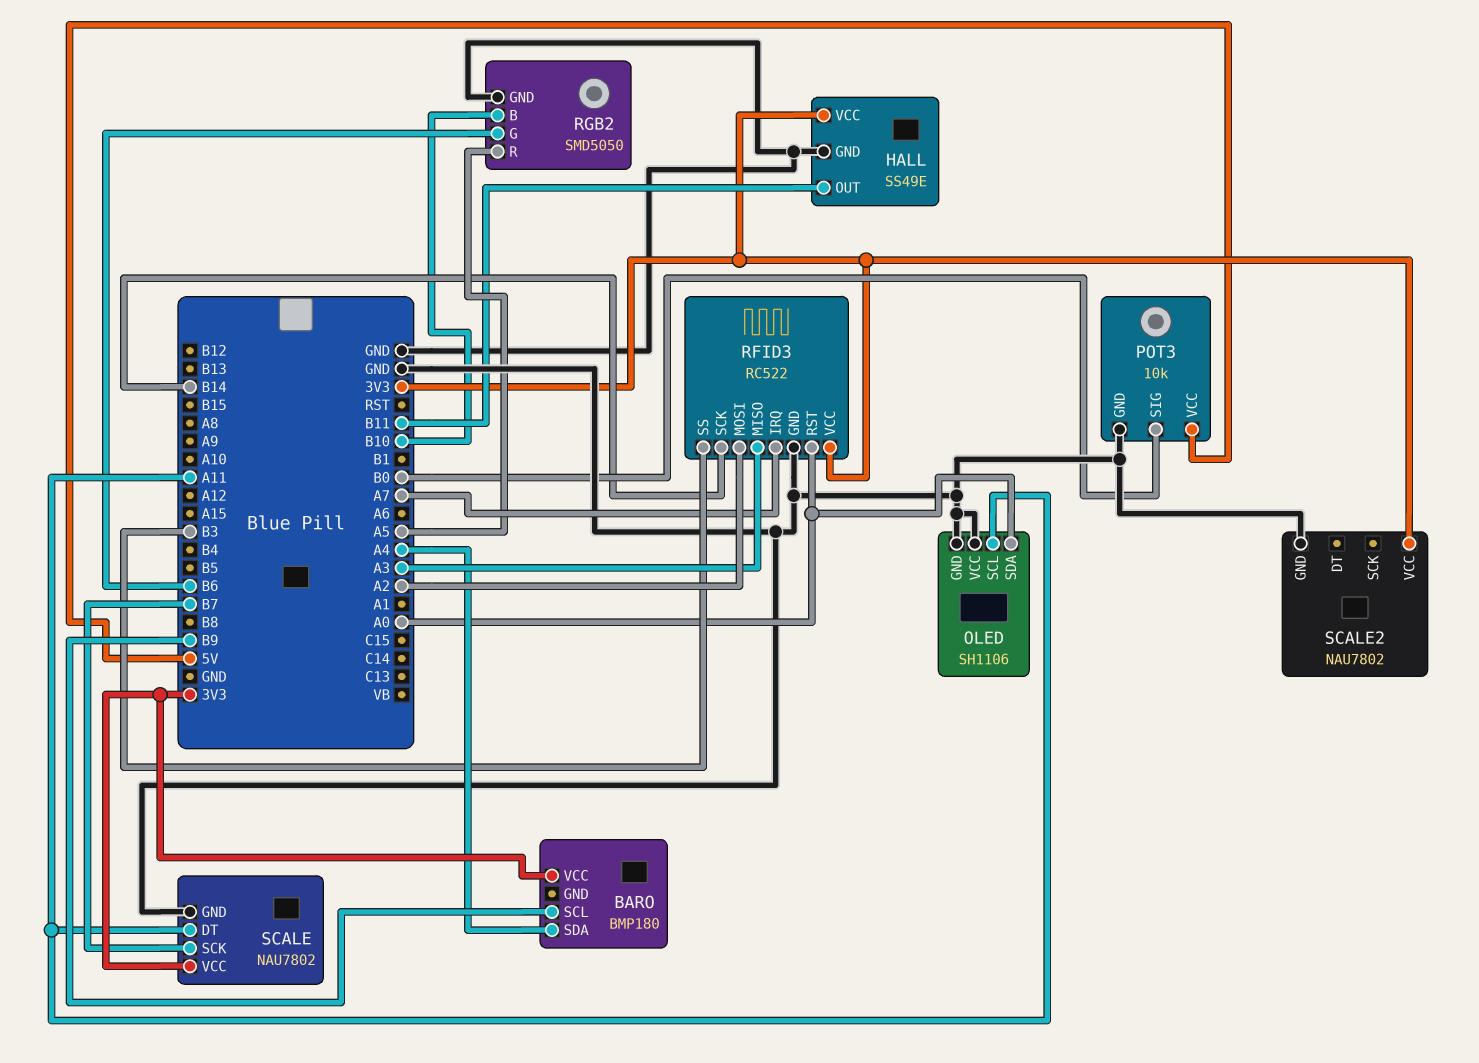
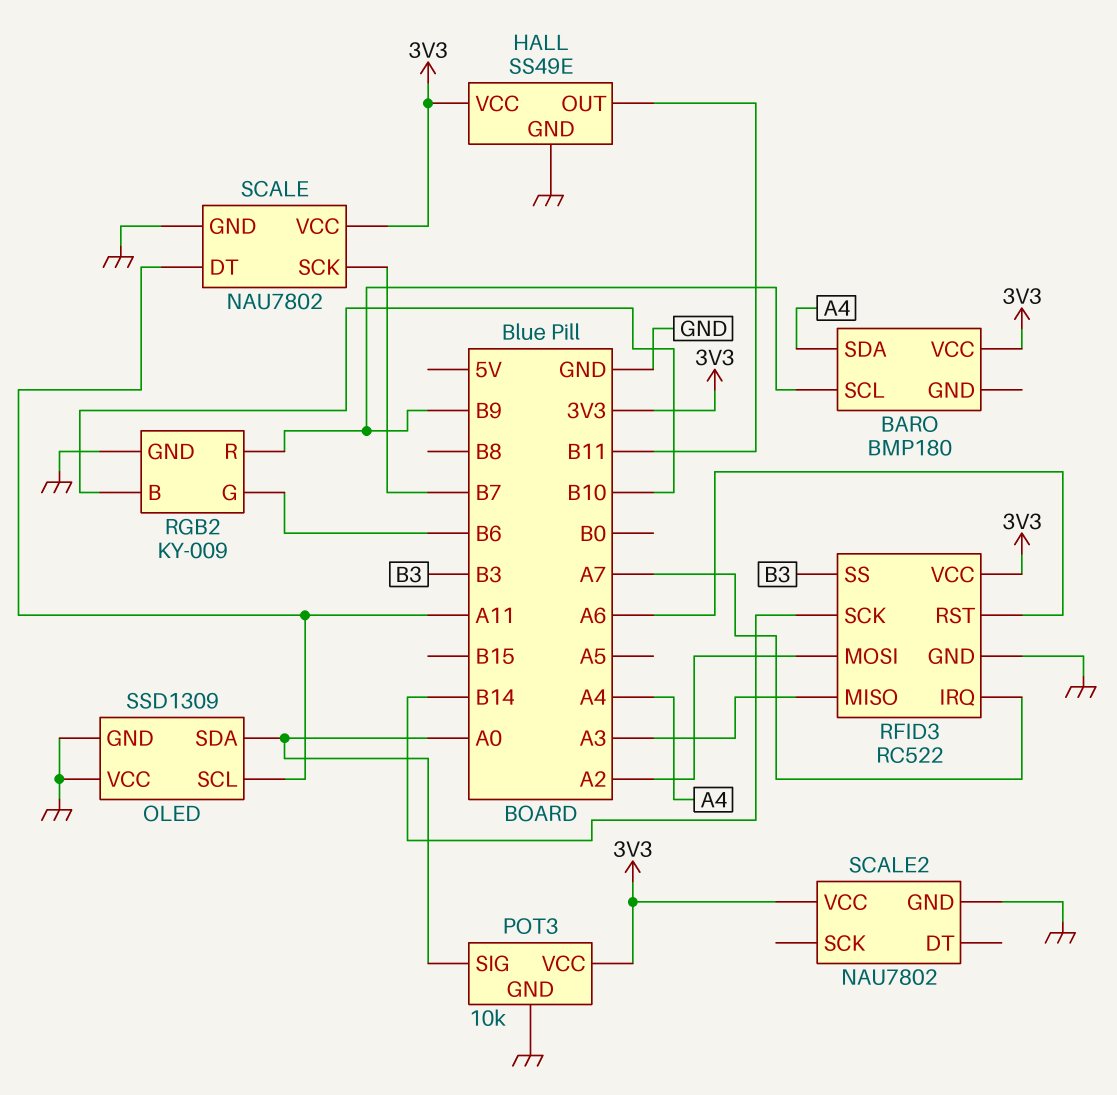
OLED: SH1106 -> SSD1309
POT3 pin SIG: B0 -> A0
POT3 pin VCC: 5V -> 3V3
RFID3 pin RST: A0 -> A6
RGB2: SMD5050 -> KY-009
RGB2 pin R: A5 -> B9

